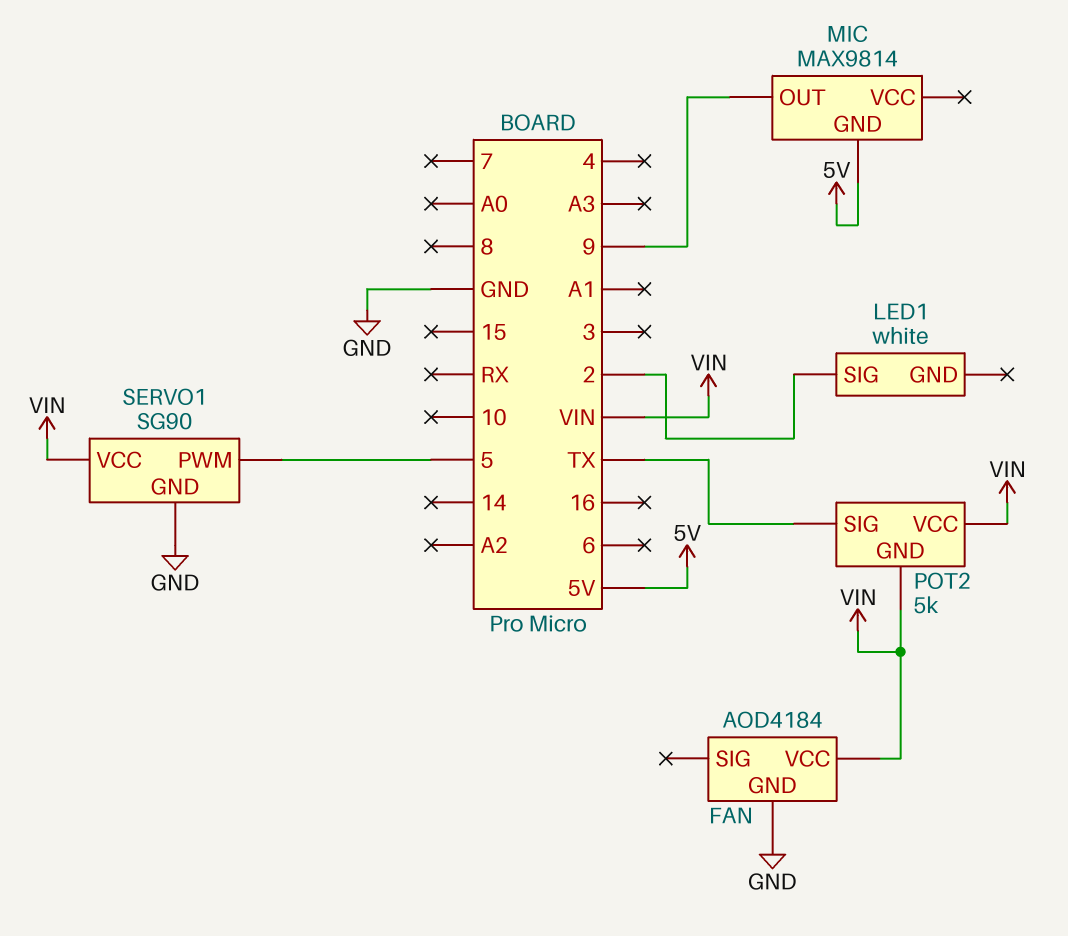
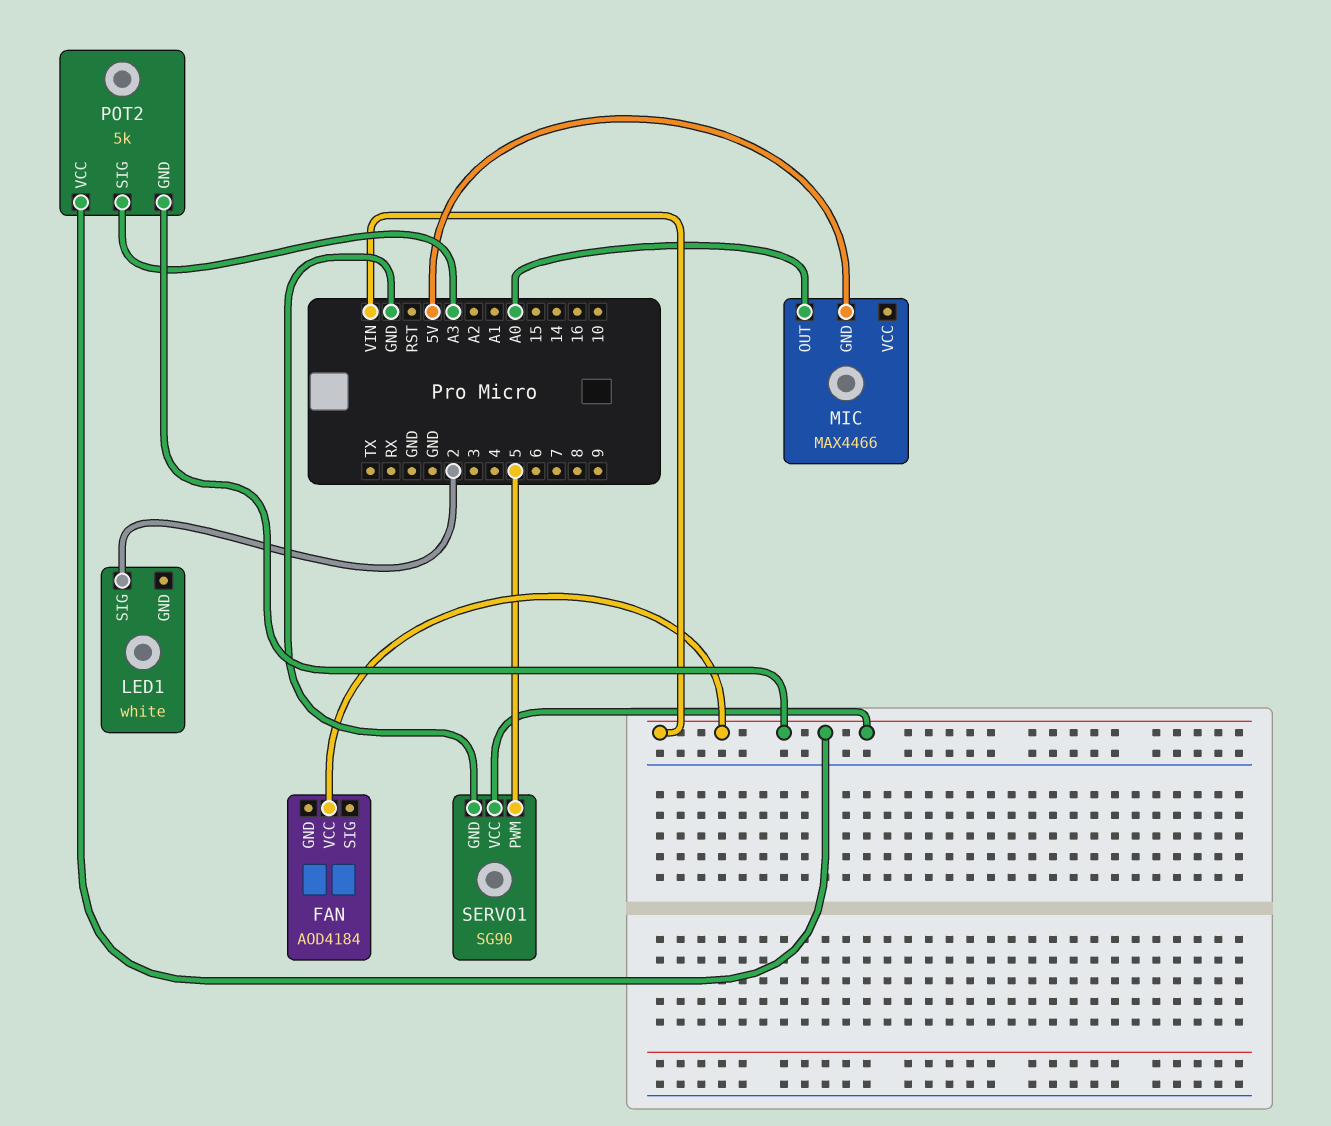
FAN pin GND: GND -> none
MIC: MAX9814 -> MAX4466
MIC pin OUT: 9 -> A0
POT2 pin SIG: TX -> A3

